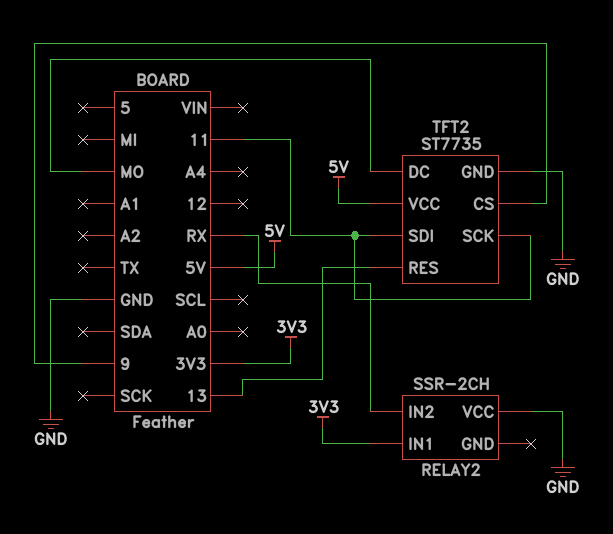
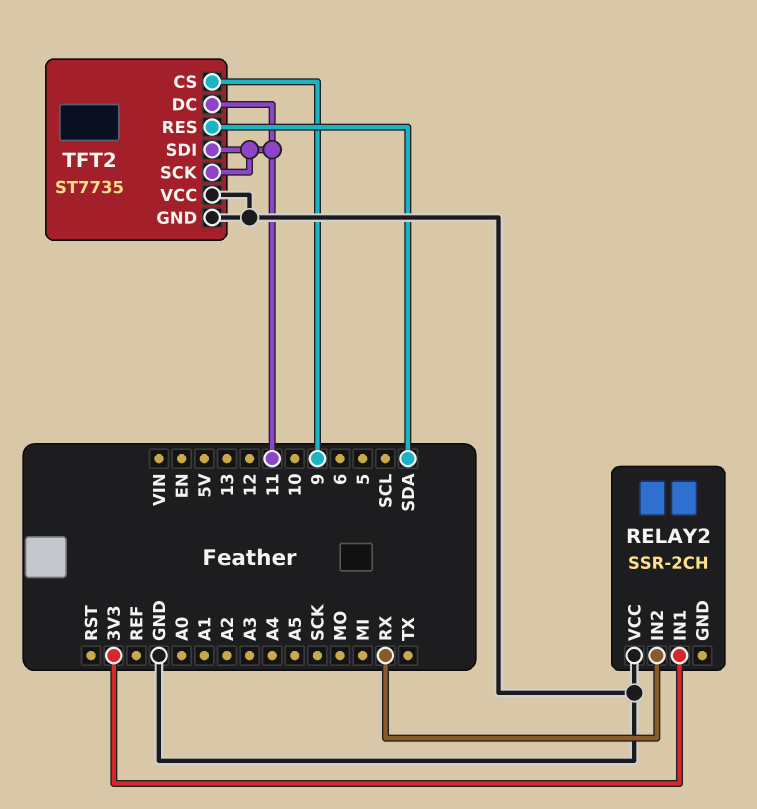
TFT2 pin DC: MO -> 11
TFT2 pin RES: 13 -> SDA
TFT2 pin VCC: 5V -> GND

